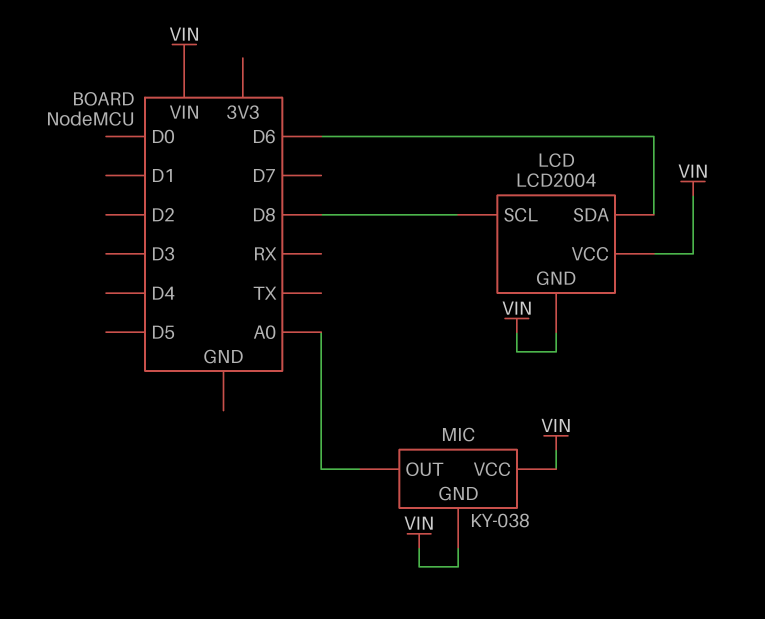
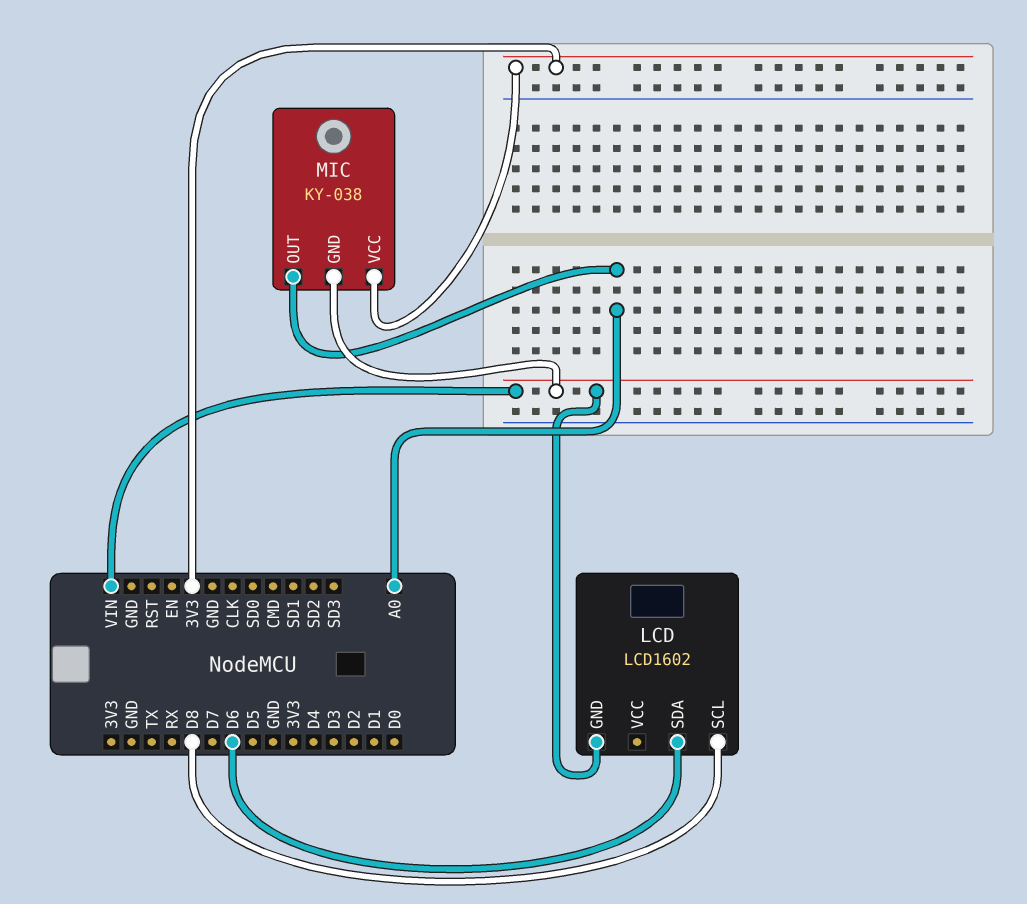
LCD: LCD2004 -> LCD1602
LCD pin VCC: VIN -> none
MIC pin VCC: VIN -> 3V3

